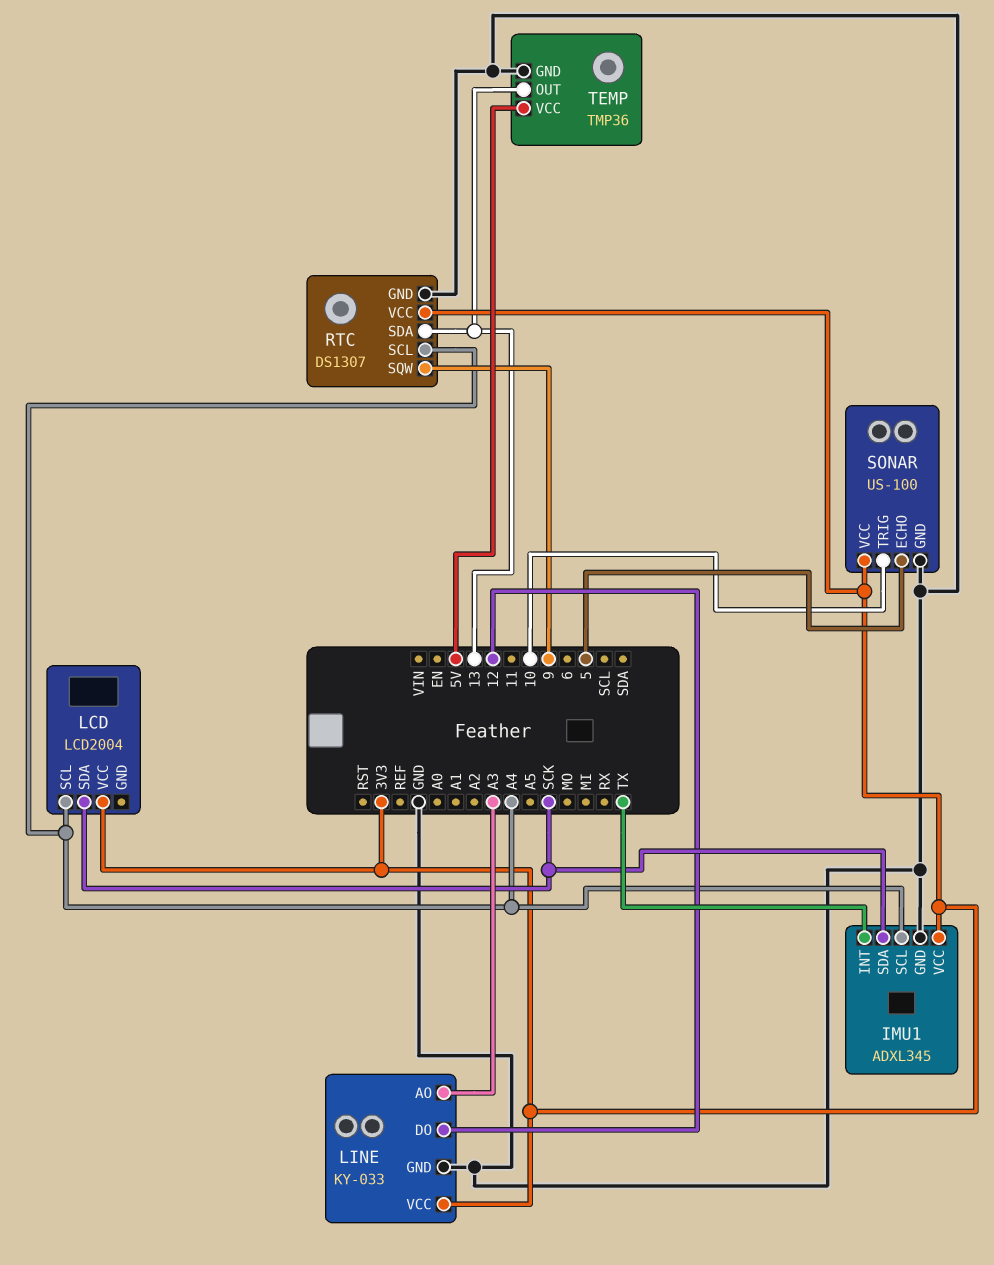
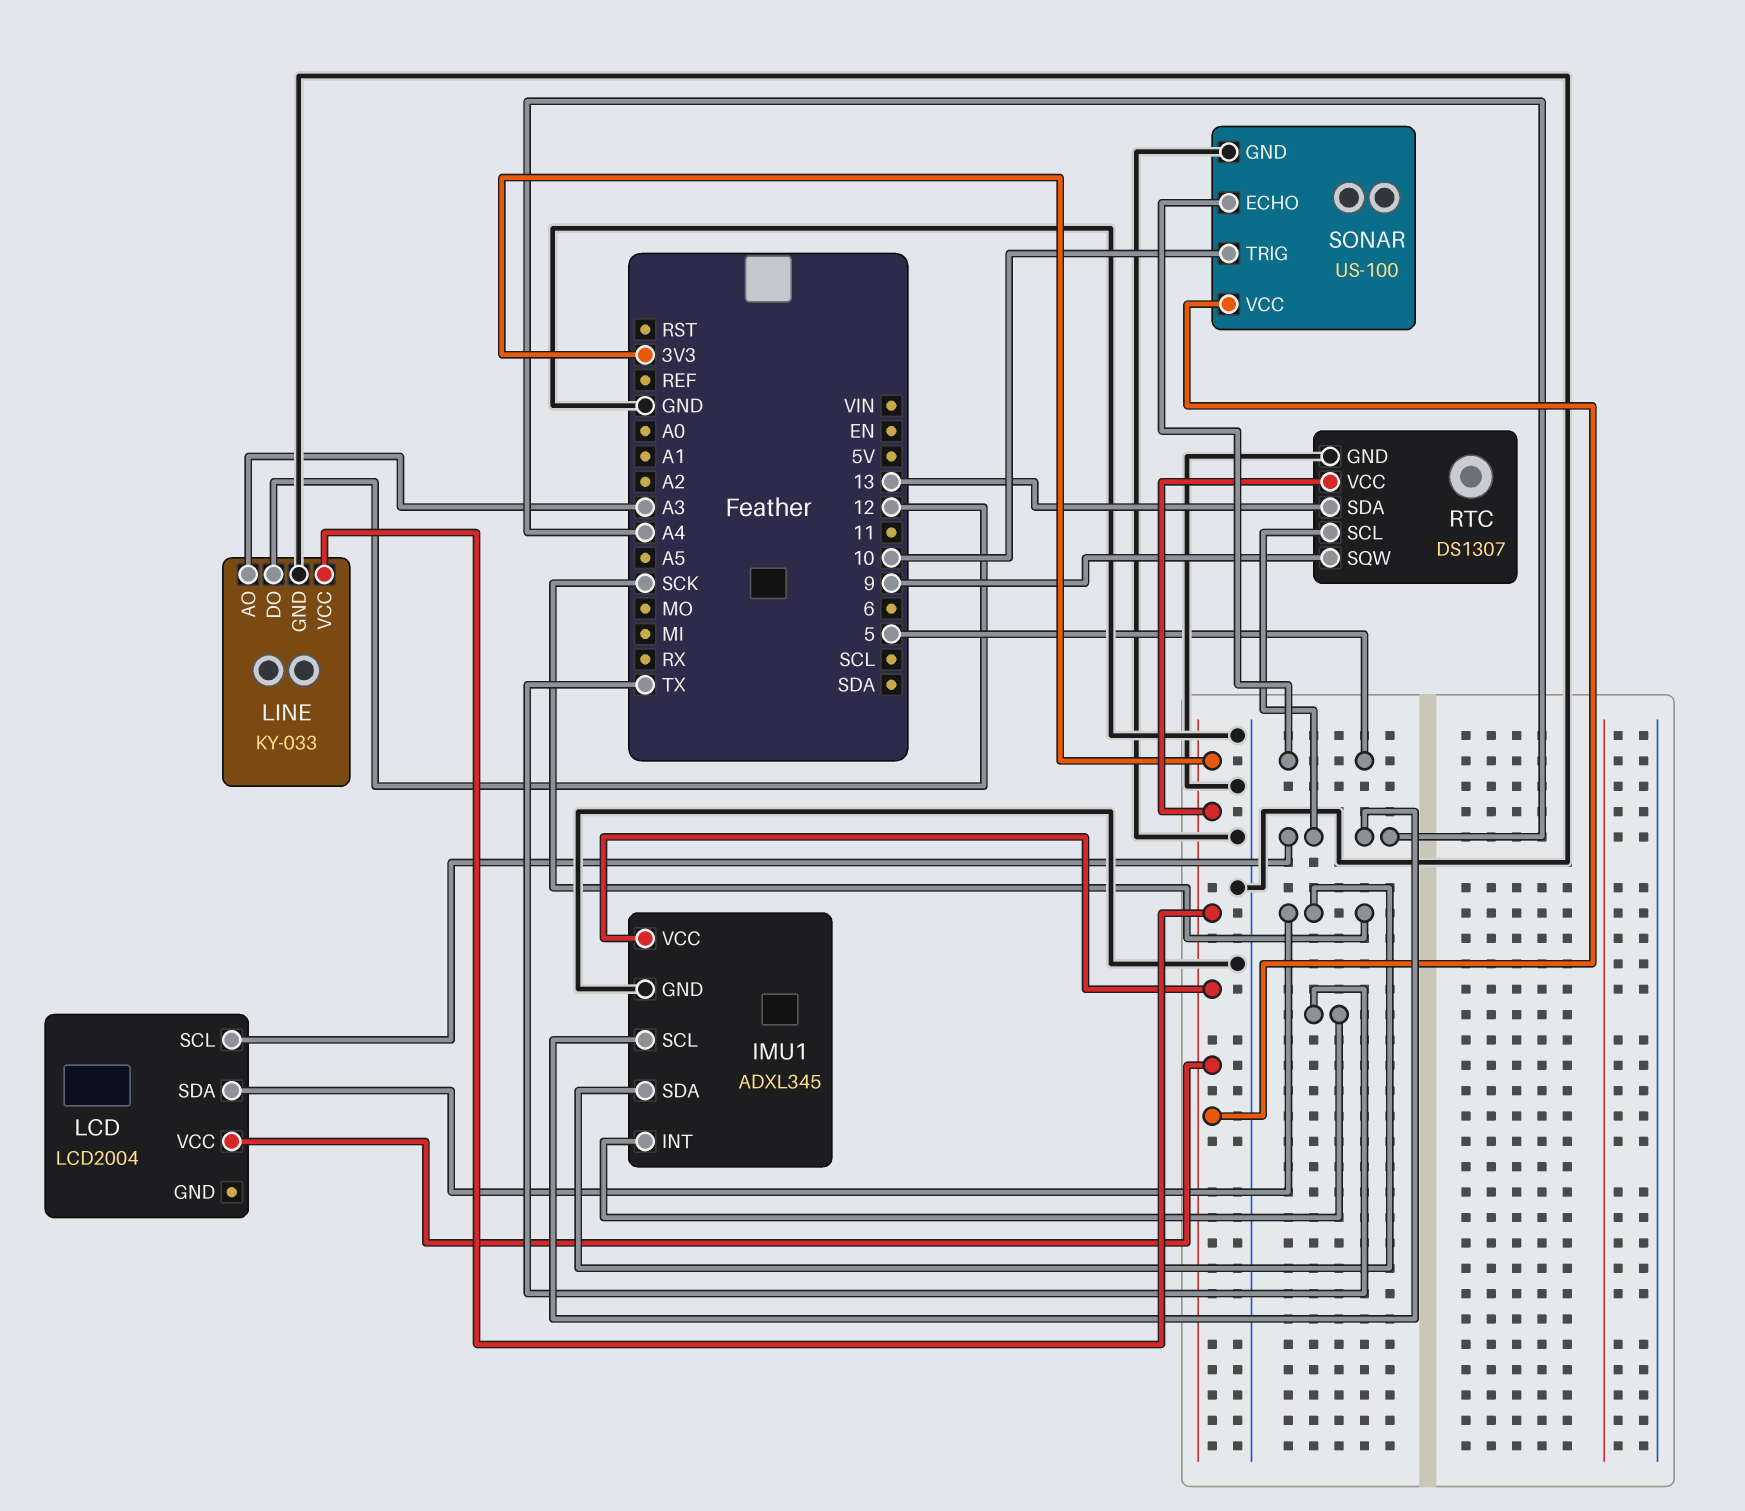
TEMP: TMP36 -> none
TEMP pin GND: GND -> none
TEMP pin OUT: 13 -> none
TEMP pin VCC: 5V -> none

